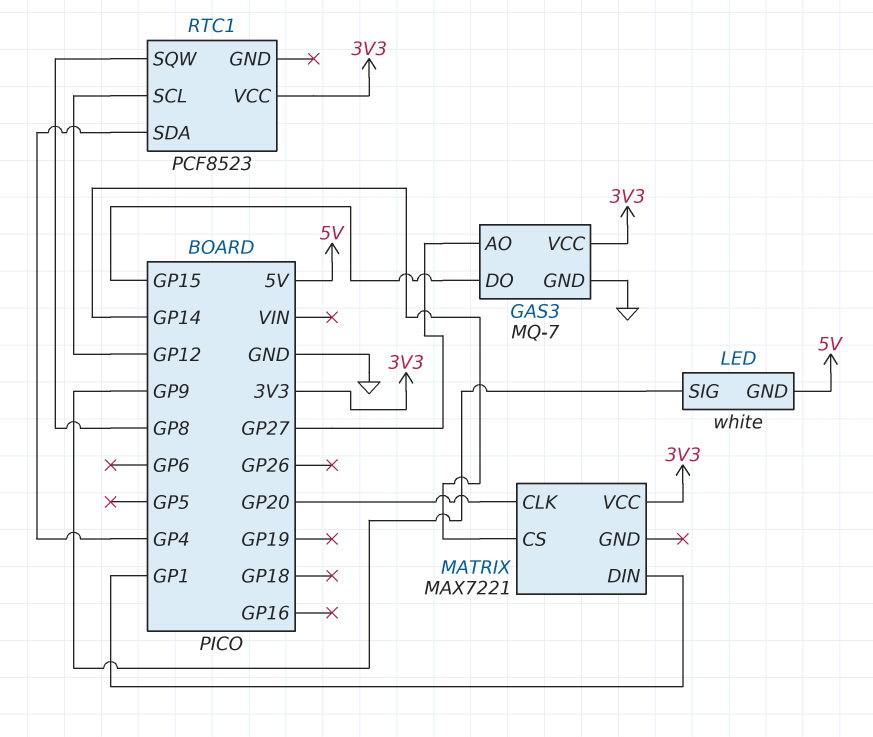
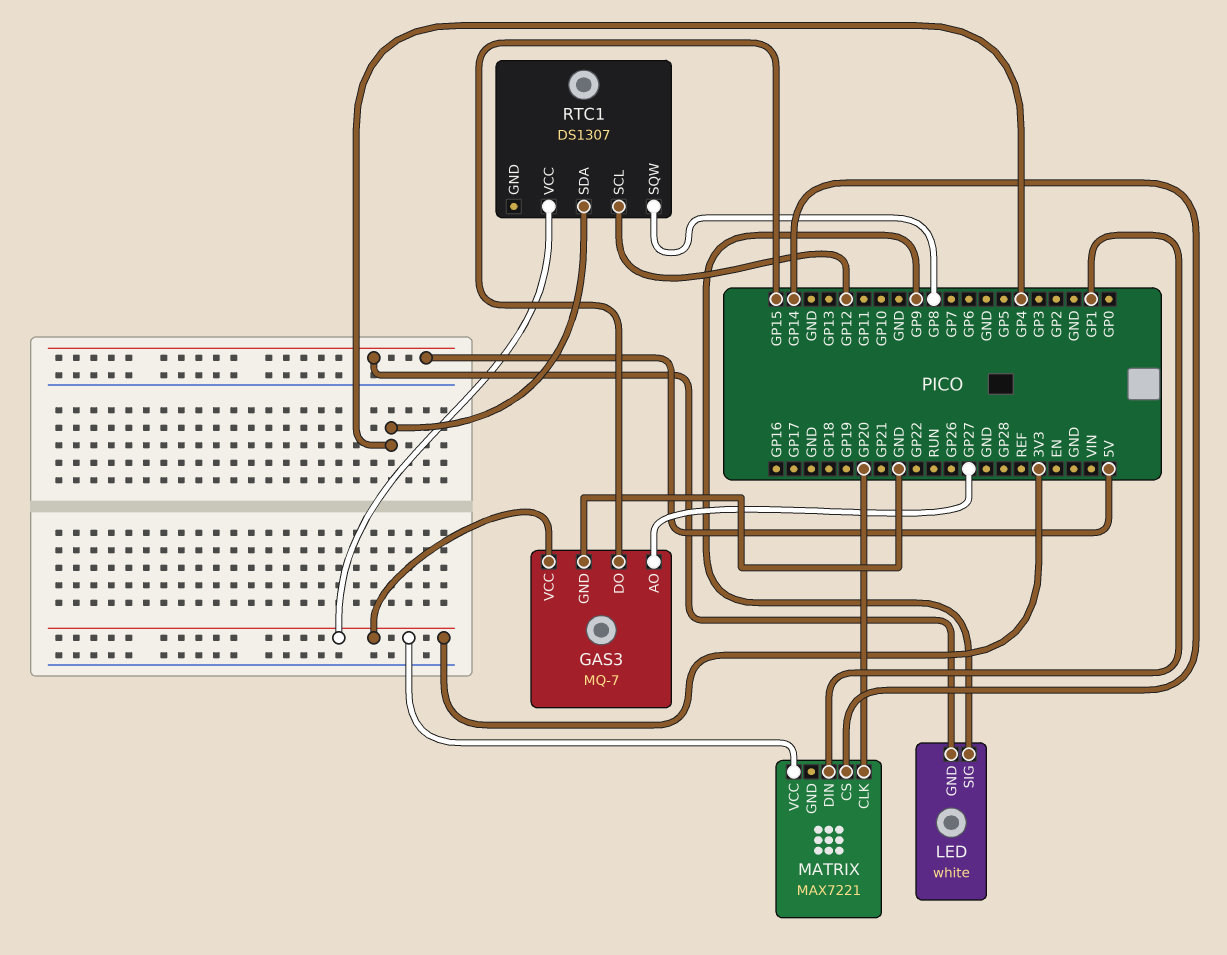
RTC1: PCF8523 -> DS1307

